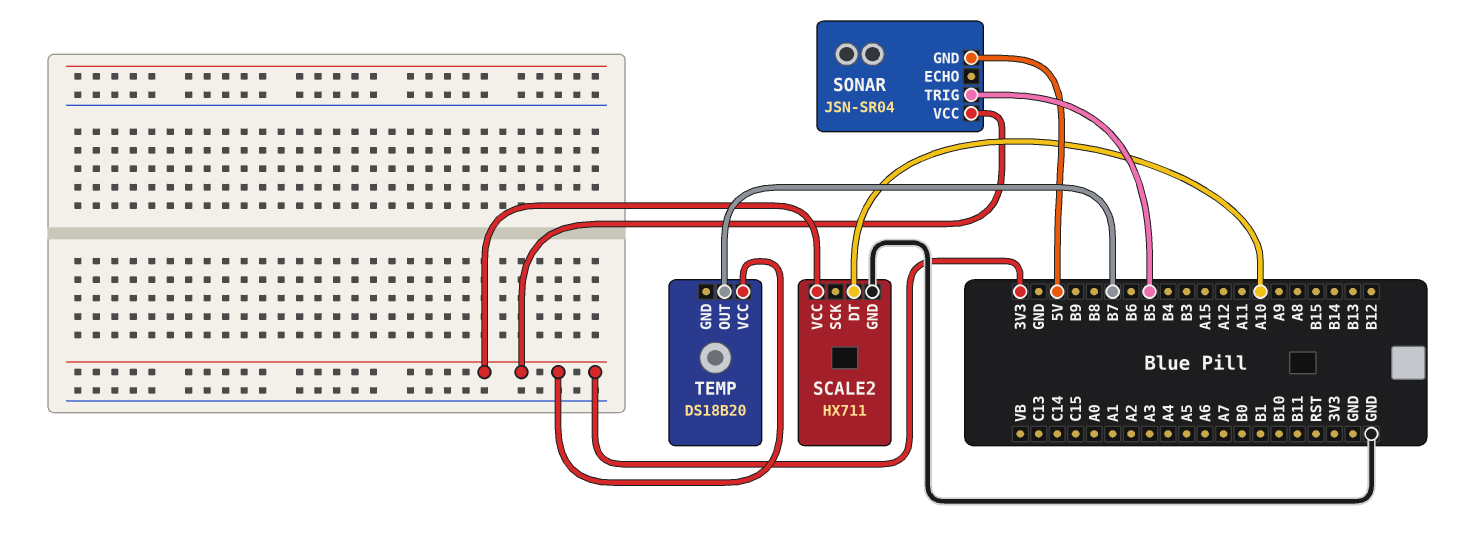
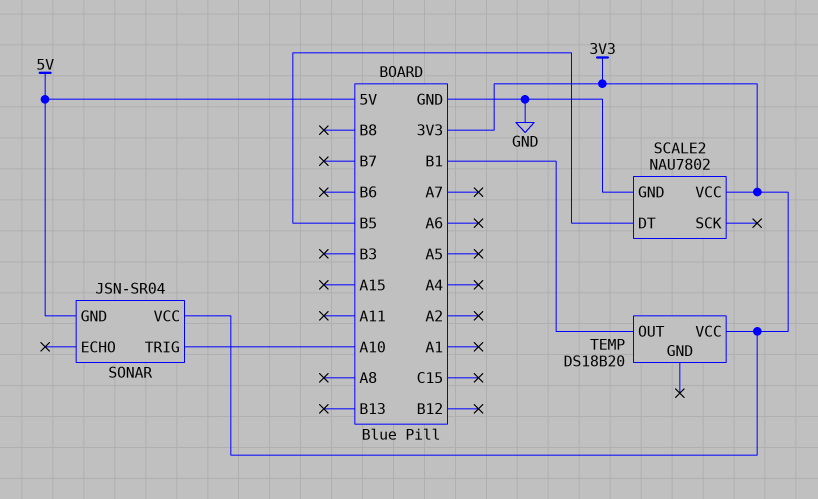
SCALE2: HX711 -> NAU7802
SCALE2 pin DT: A10 -> B5
SONAR pin TRIG: B5 -> A10
TEMP pin OUT: B7 -> B1

